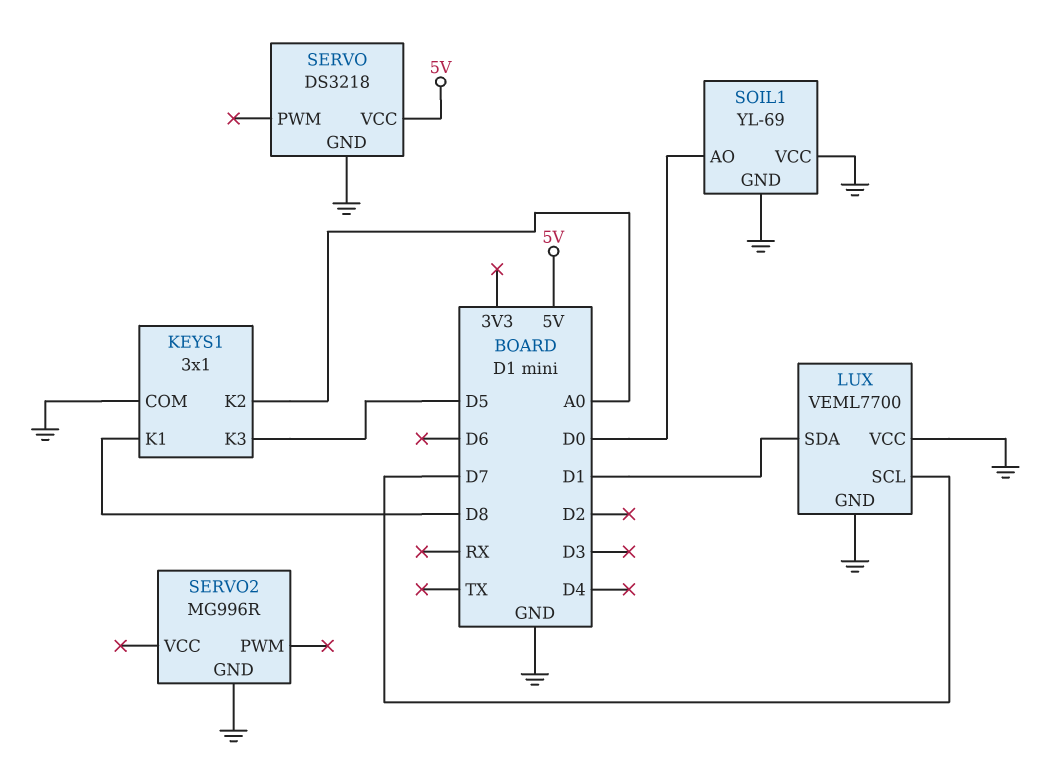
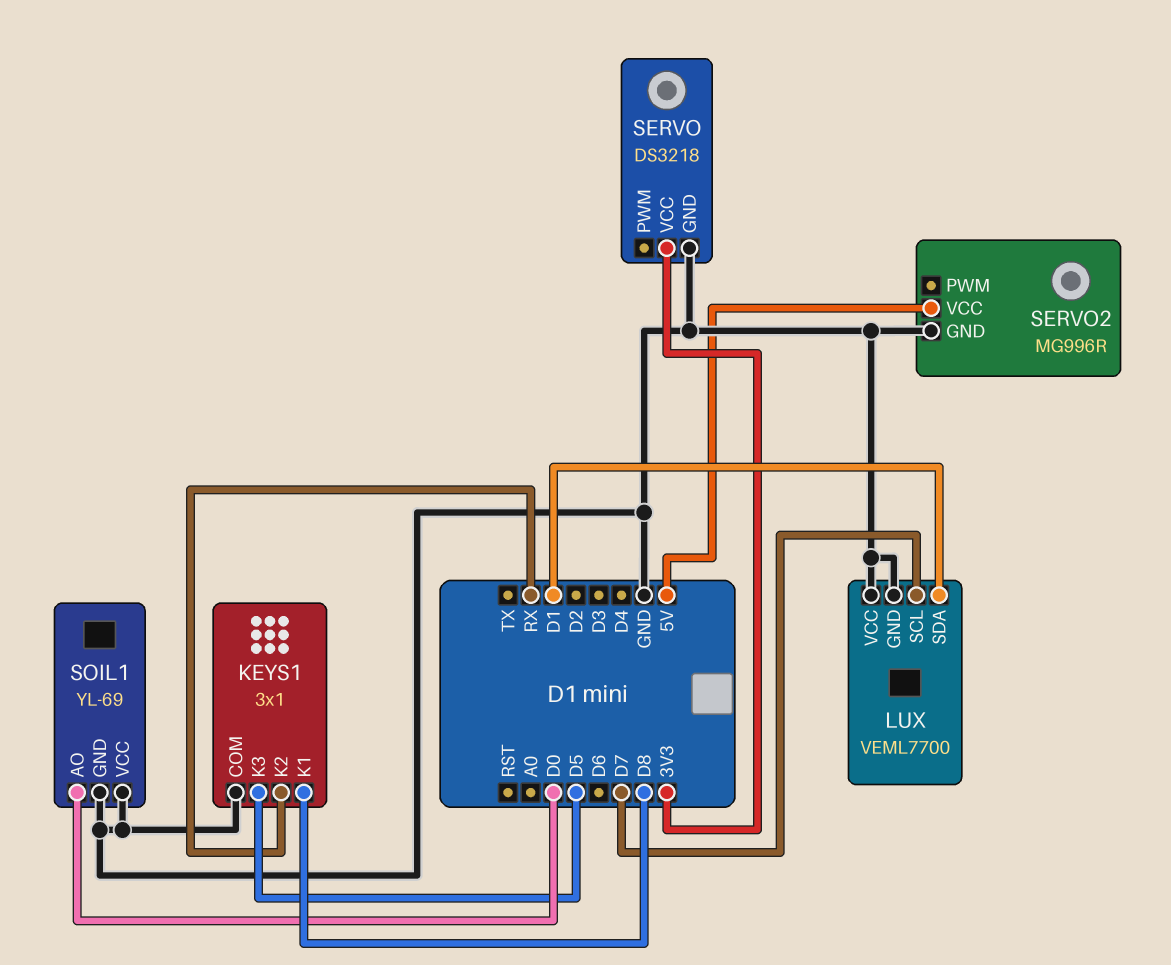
KEYS1 pin K2: A0 -> RX
SERVO pin VCC: 5V -> 3V3
SERVO2 pin VCC: none -> 5V

